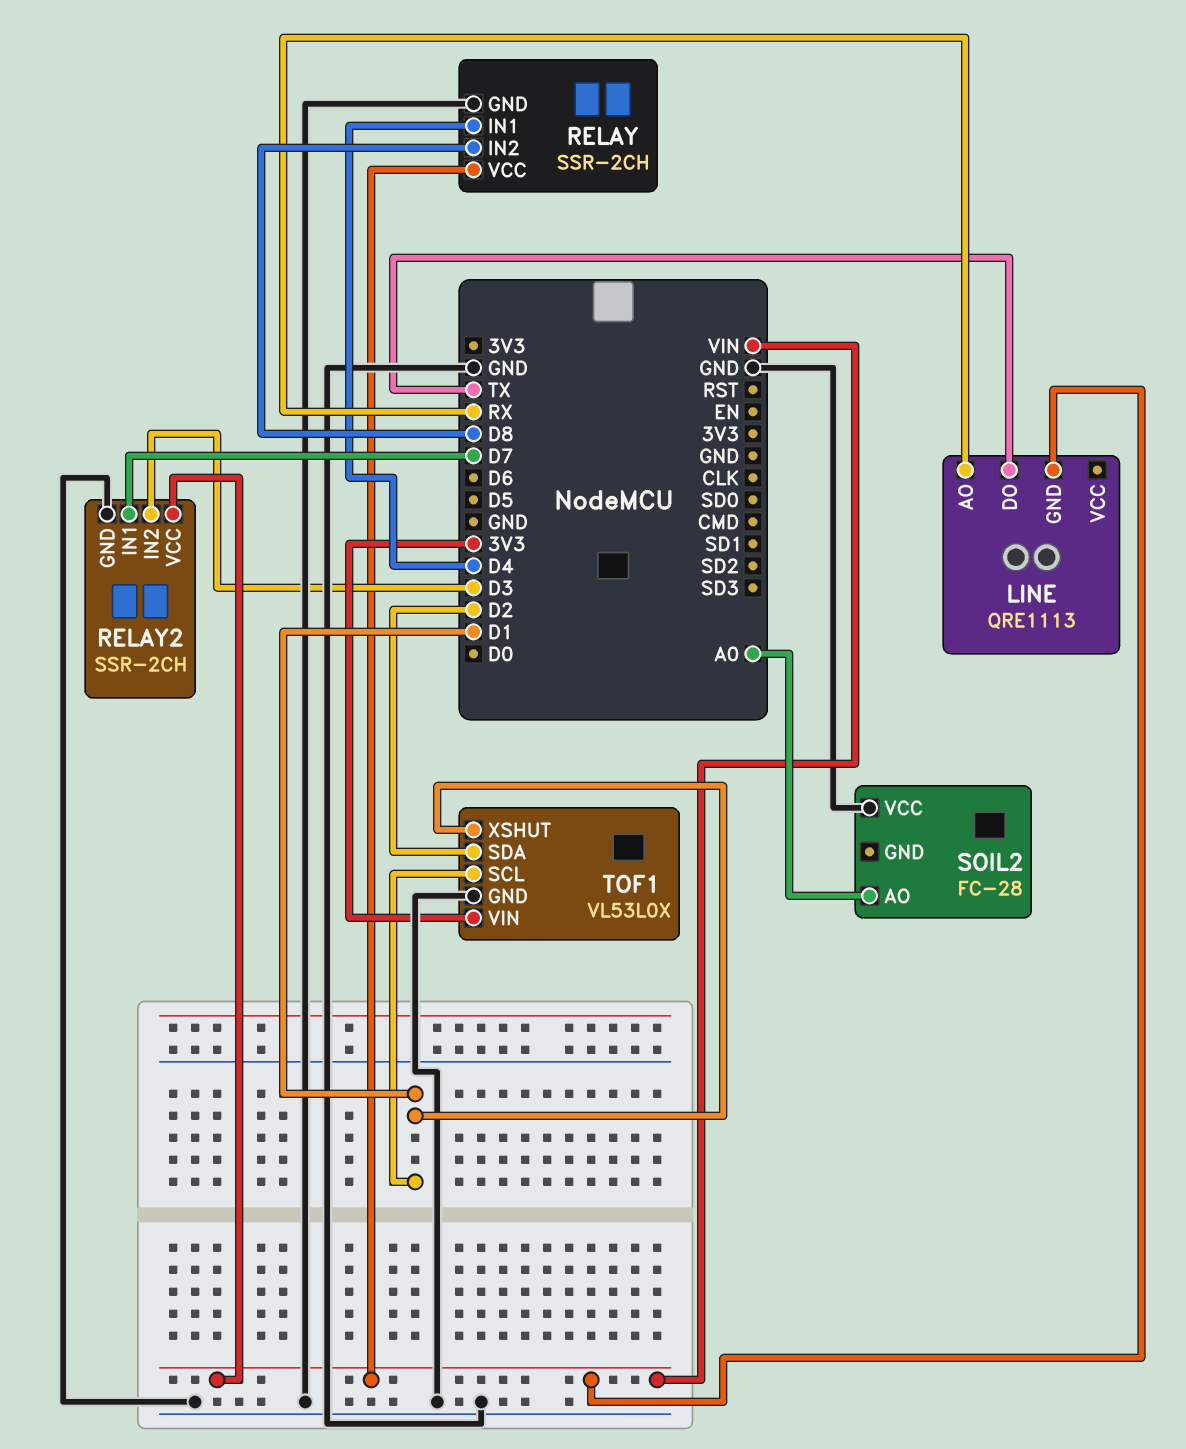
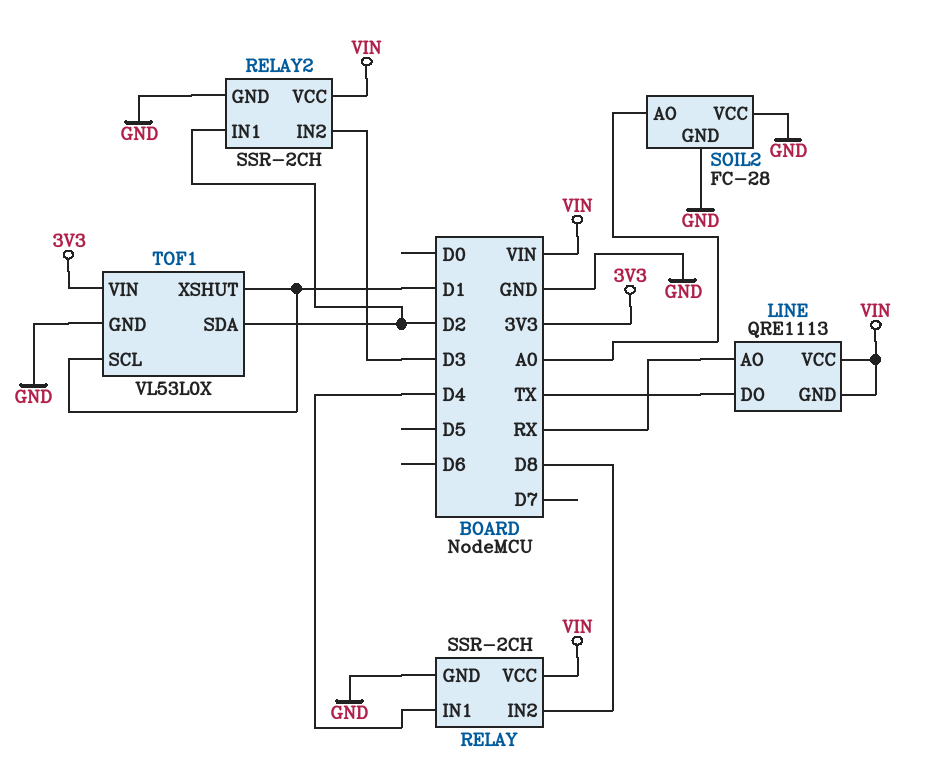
LINE pin VCC: none -> VIN
RELAY2 pin IN1: D7 -> D2
SOIL2 pin GND: none -> GND

